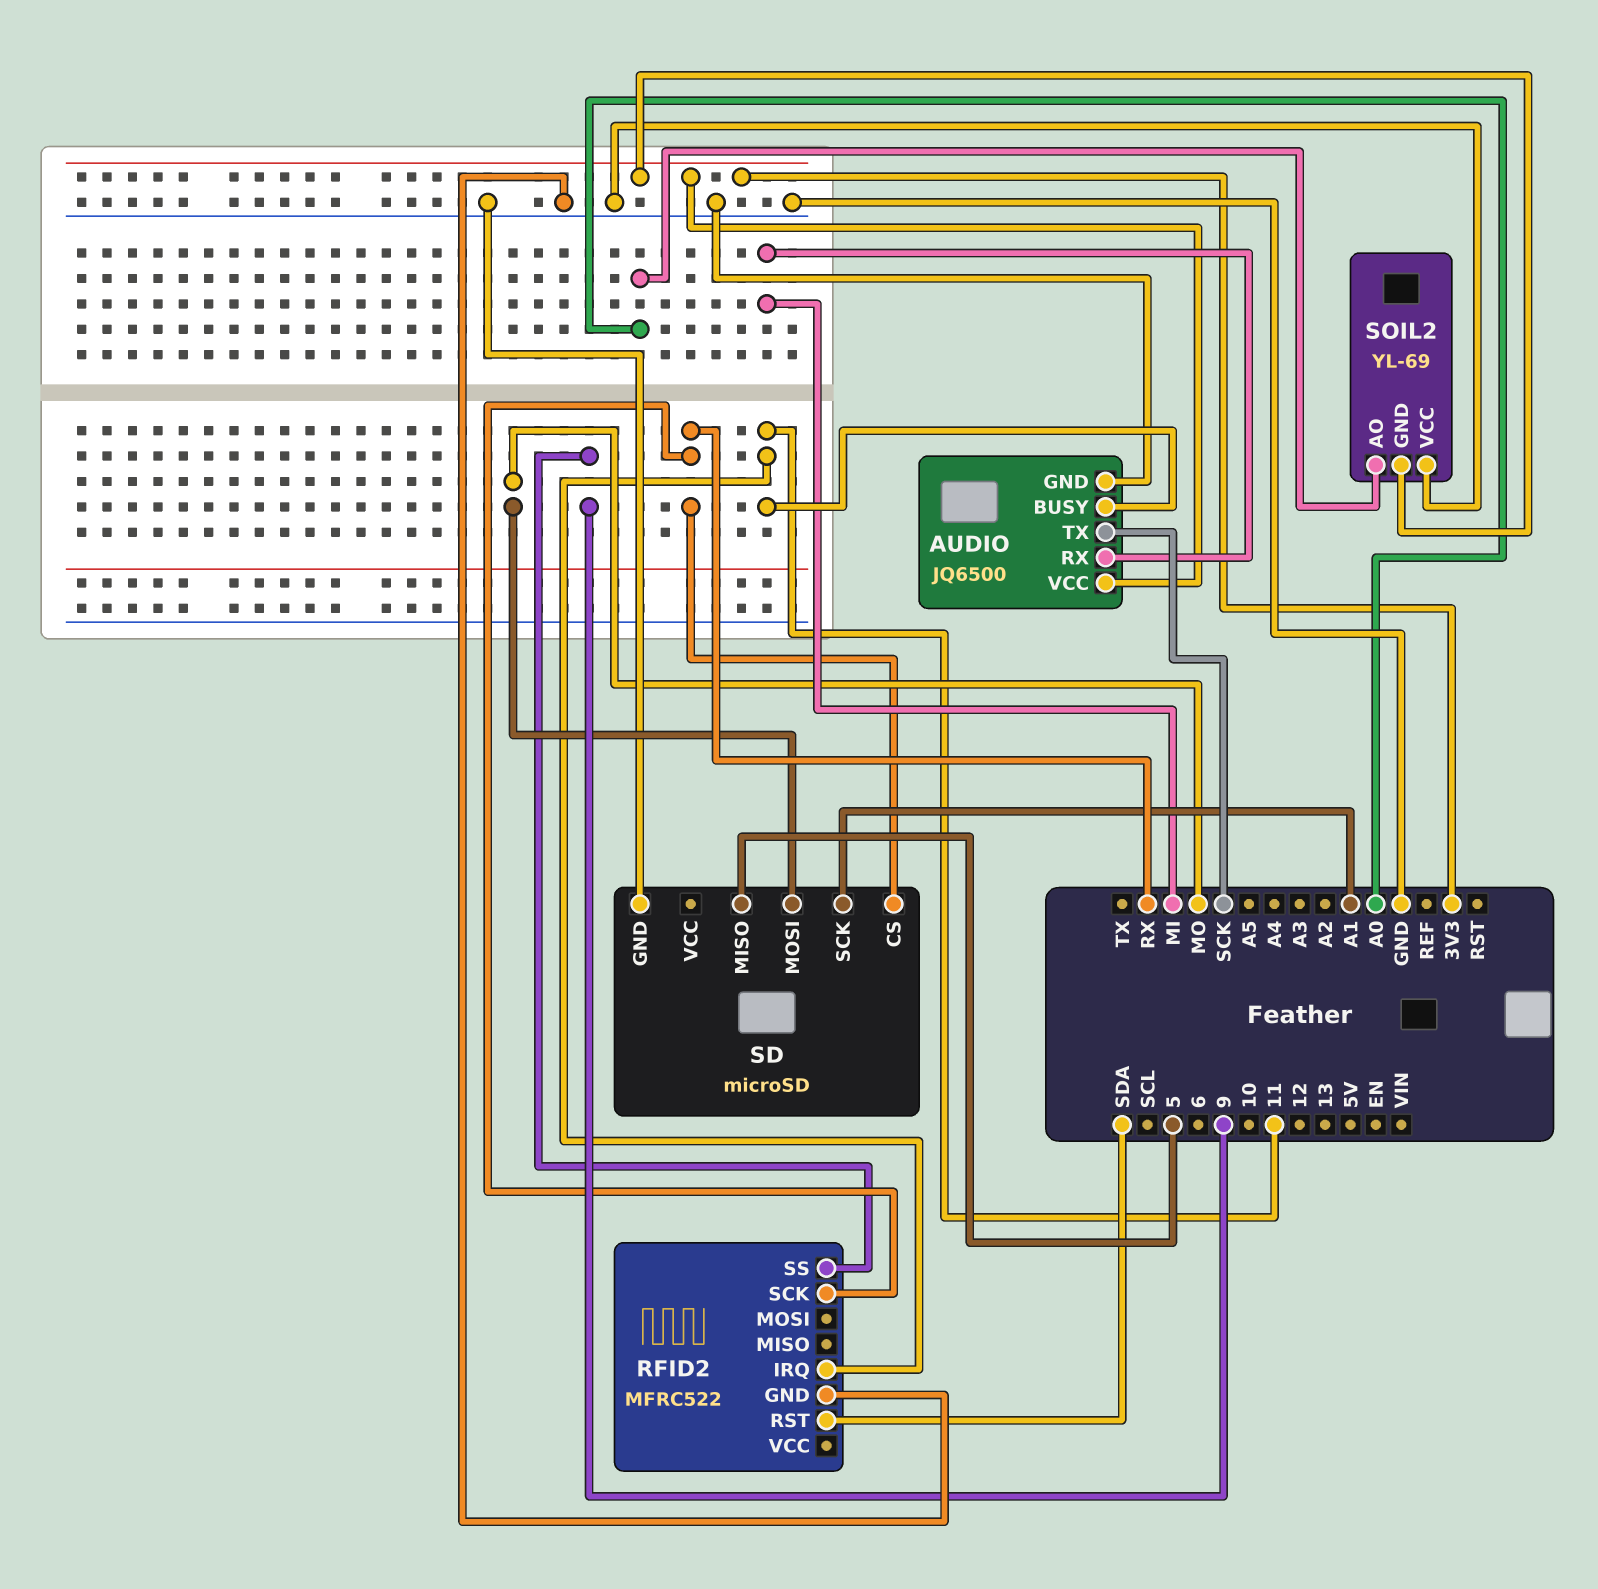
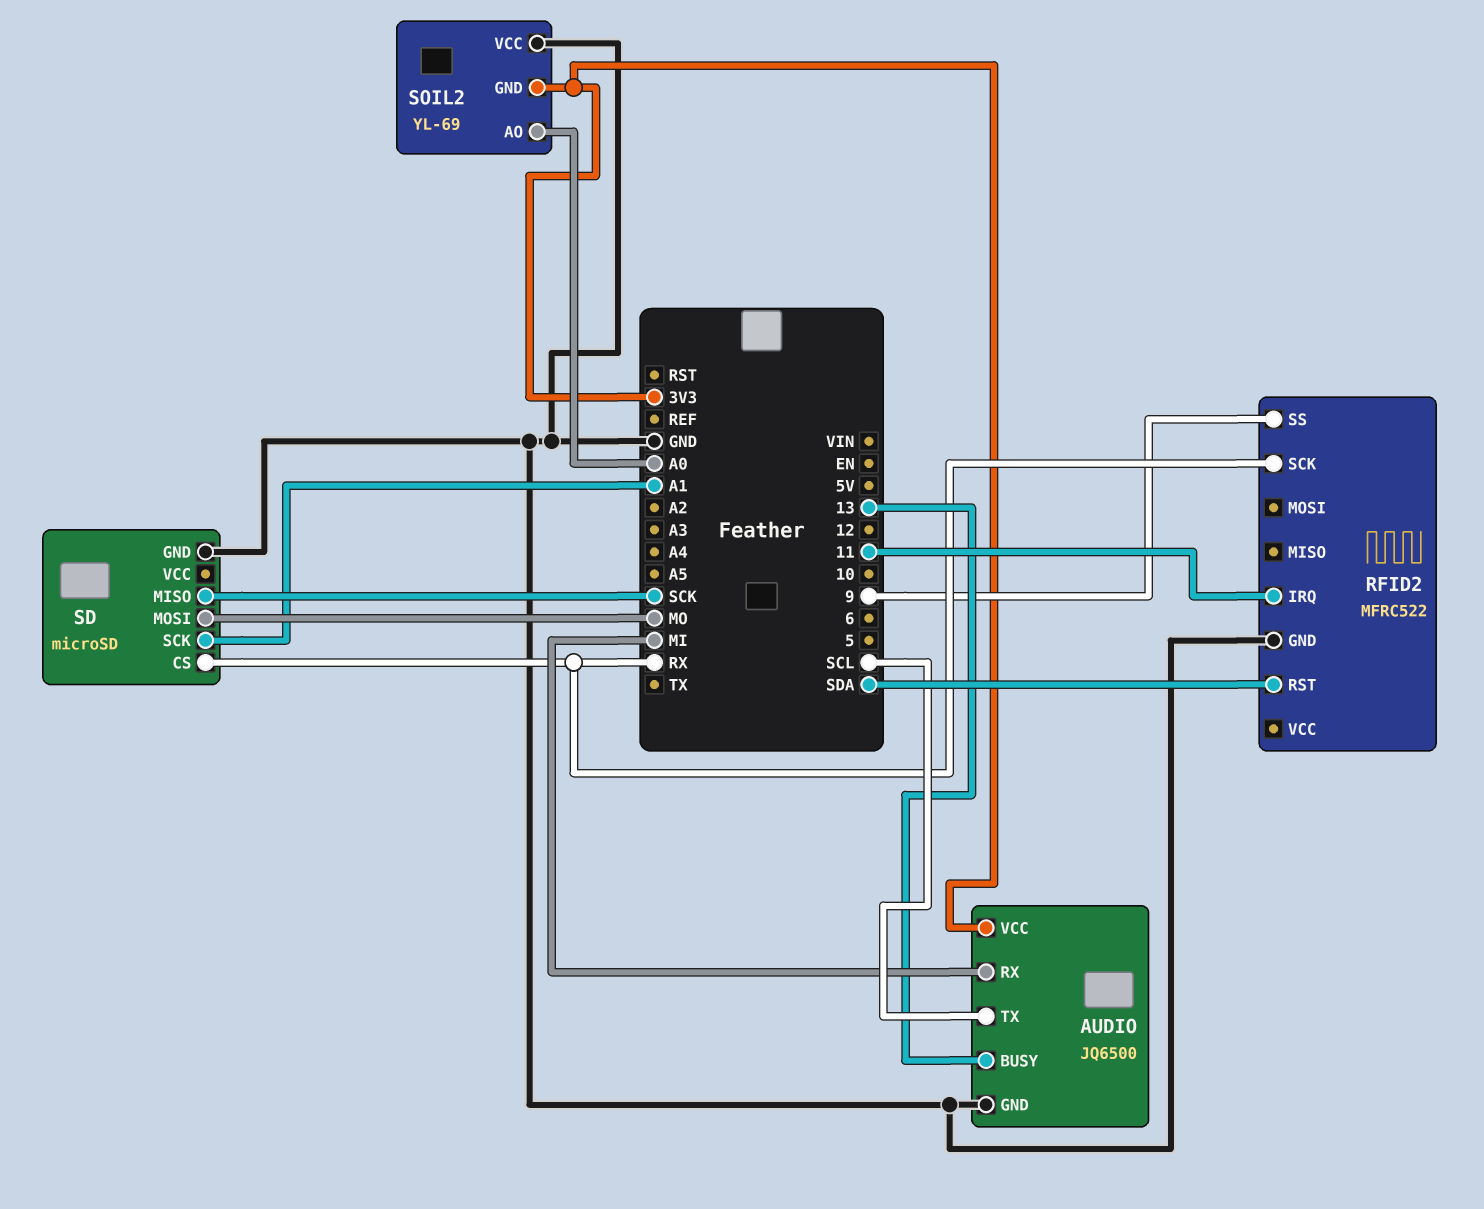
AUDIO pin BUSY: 11 -> 13
AUDIO pin TX: SCK -> SCL
SD pin MISO: 5 -> SCK

